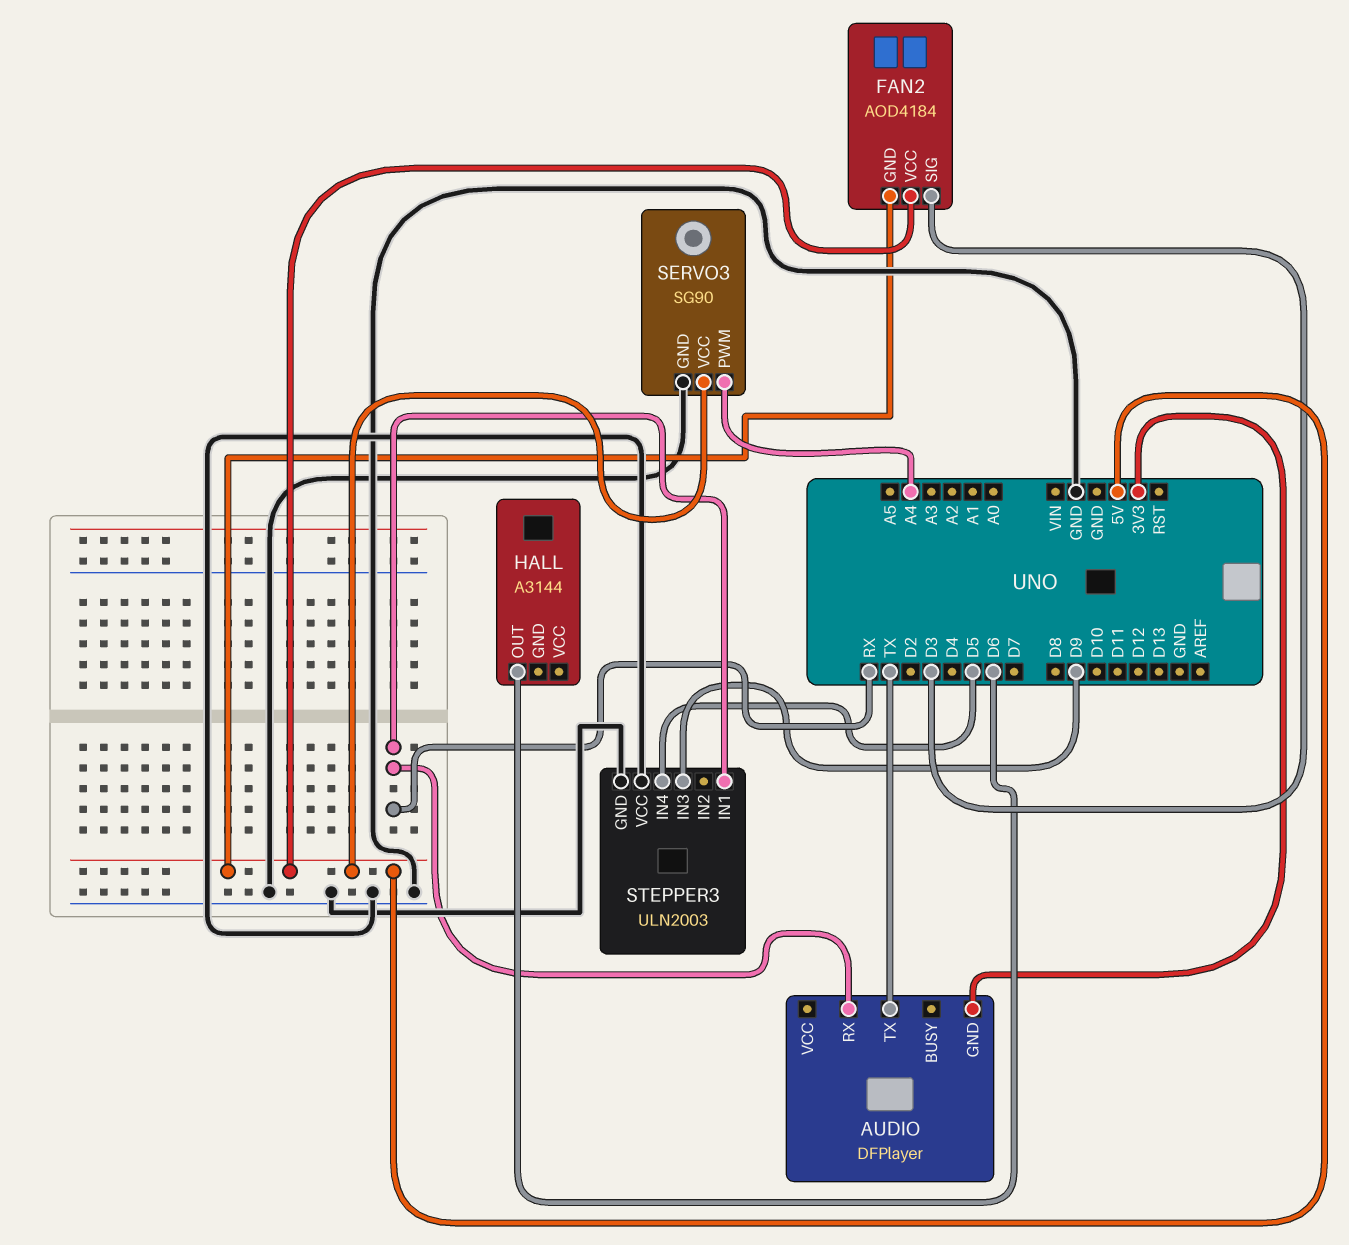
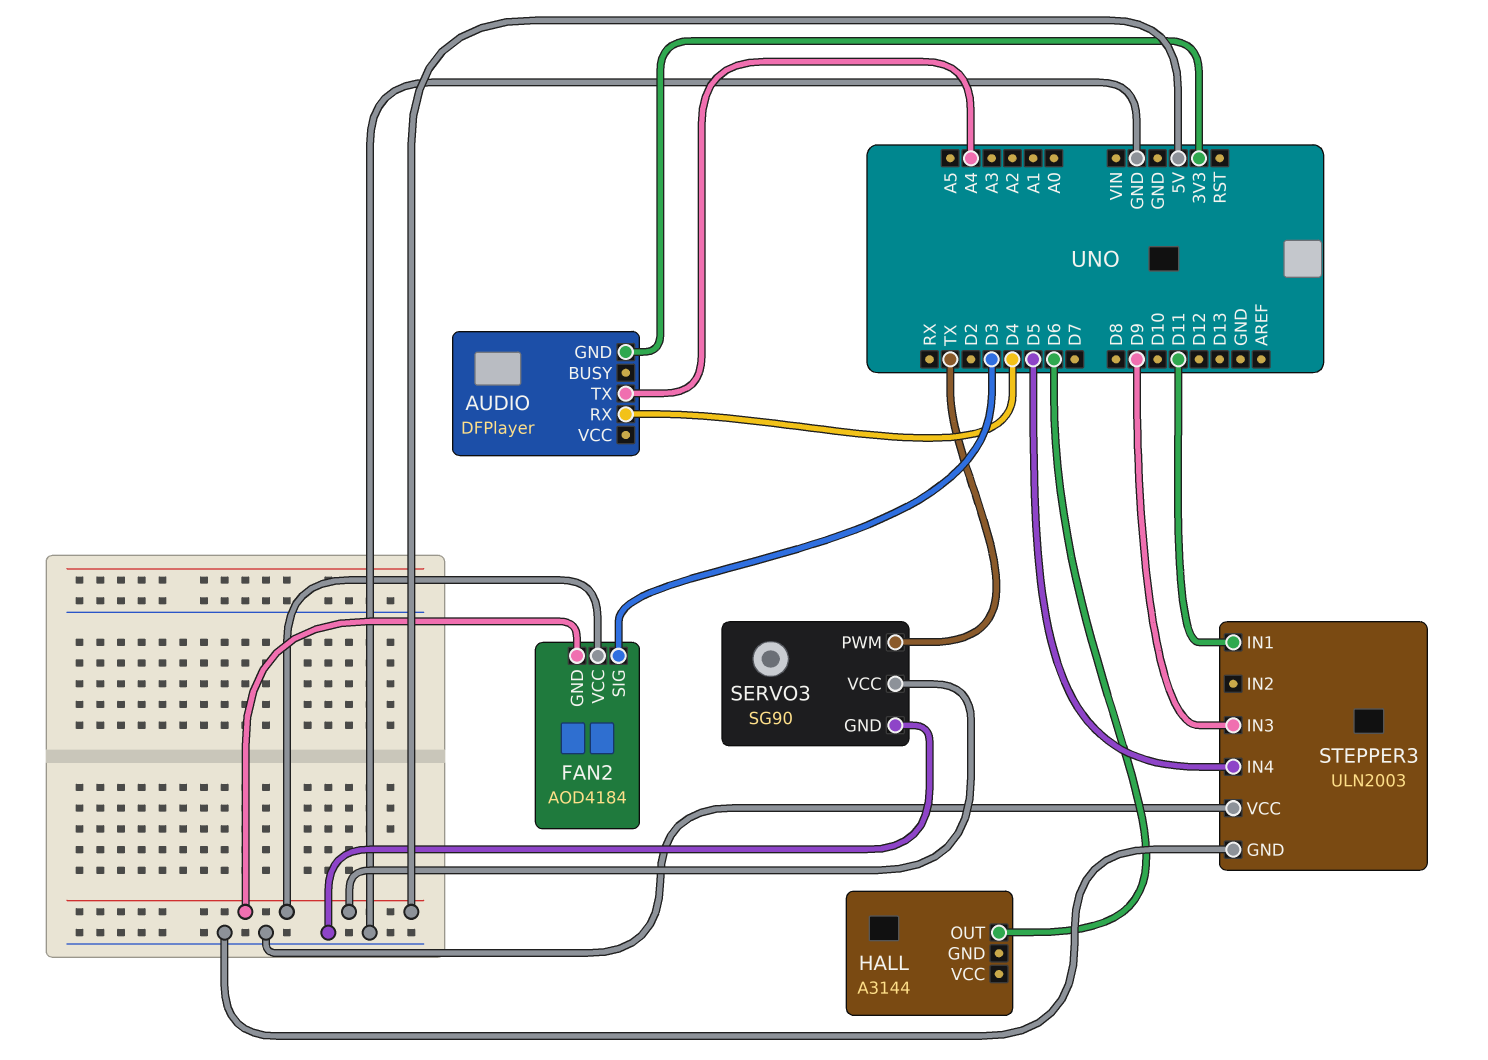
AUDIO pin RX: RX -> D4
AUDIO pin TX: TX -> A4
SERVO3 pin PWM: A4 -> TX
STEPPER3 pin IN1: RX -> D11

